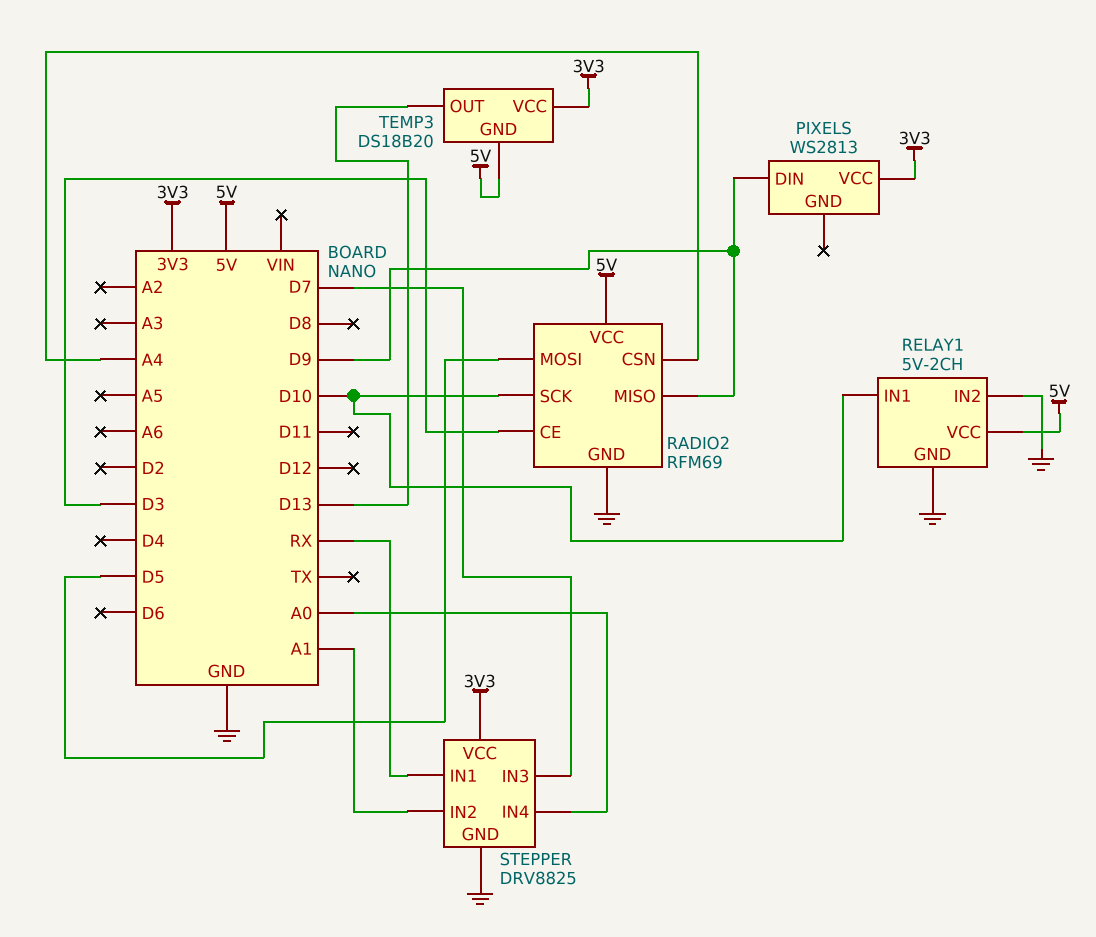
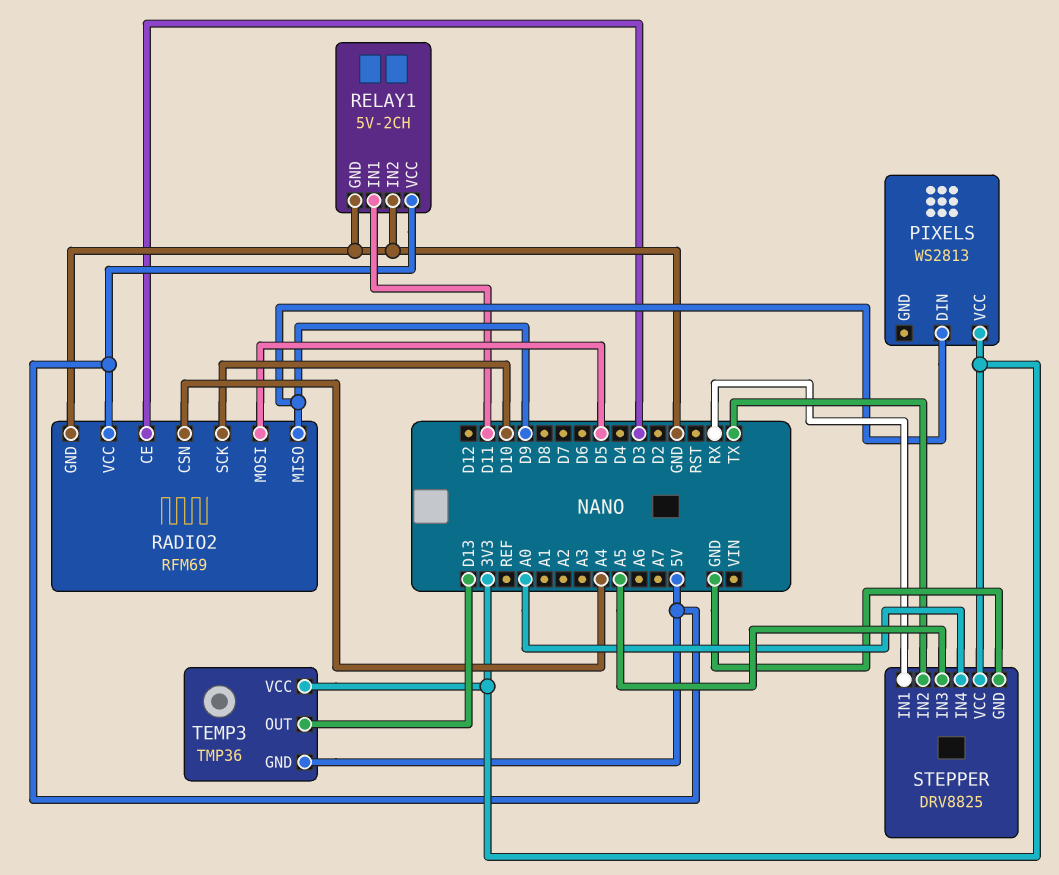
RELAY1 pin IN1: D10 -> D11
STEPPER pin IN2: A1 -> TX
STEPPER pin IN3: D7 -> A5
TEMP3: DS18B20 -> TMP36

